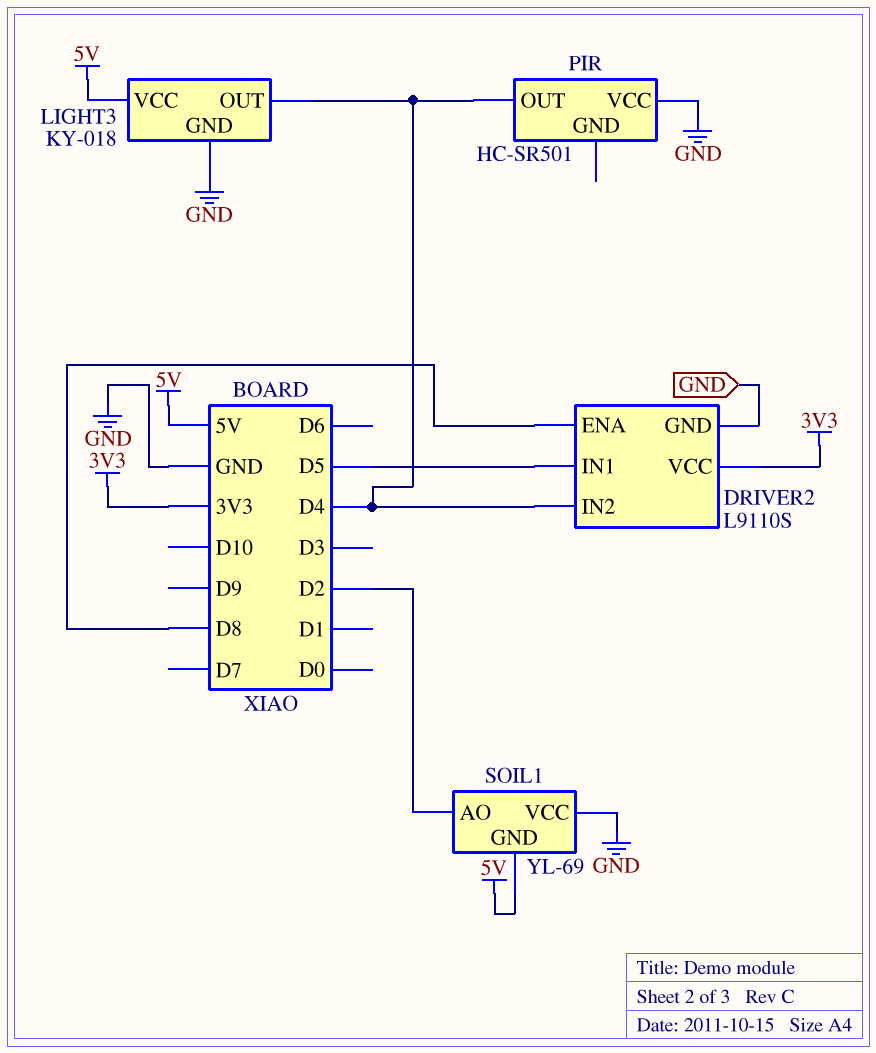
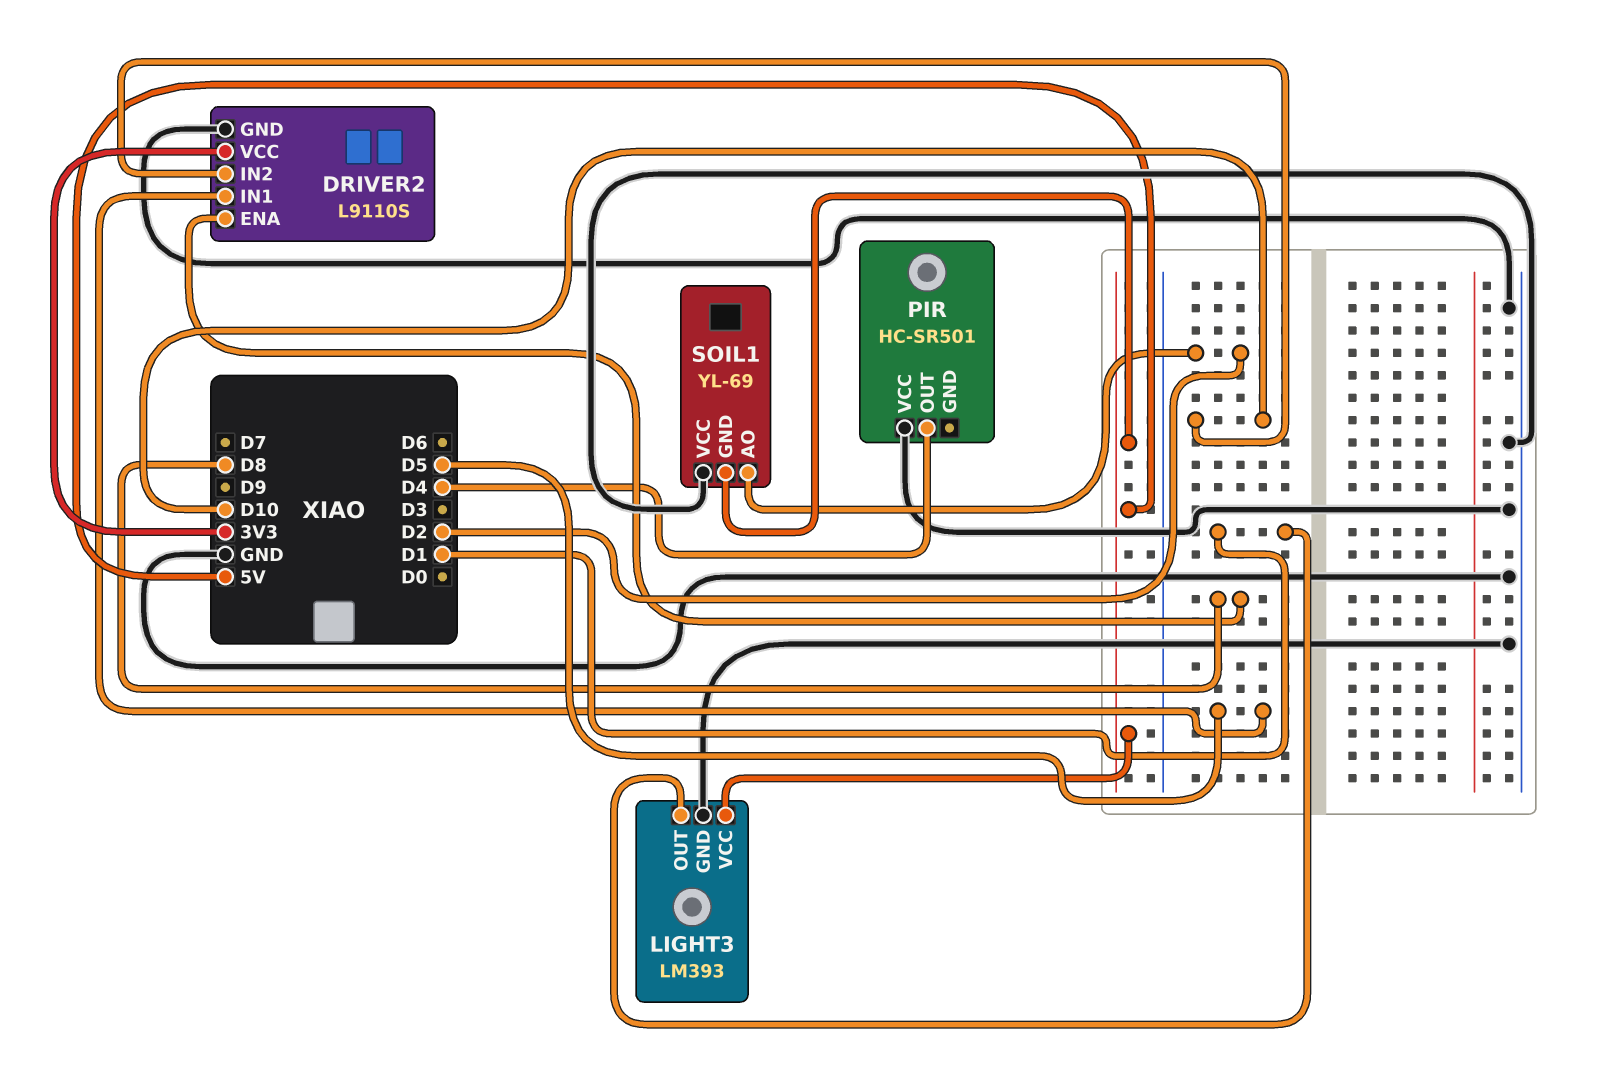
DRIVER2 pin IN2: D4 -> D10
LIGHT3: KY-018 -> LM393
LIGHT3 pin OUT: D4 -> D1

